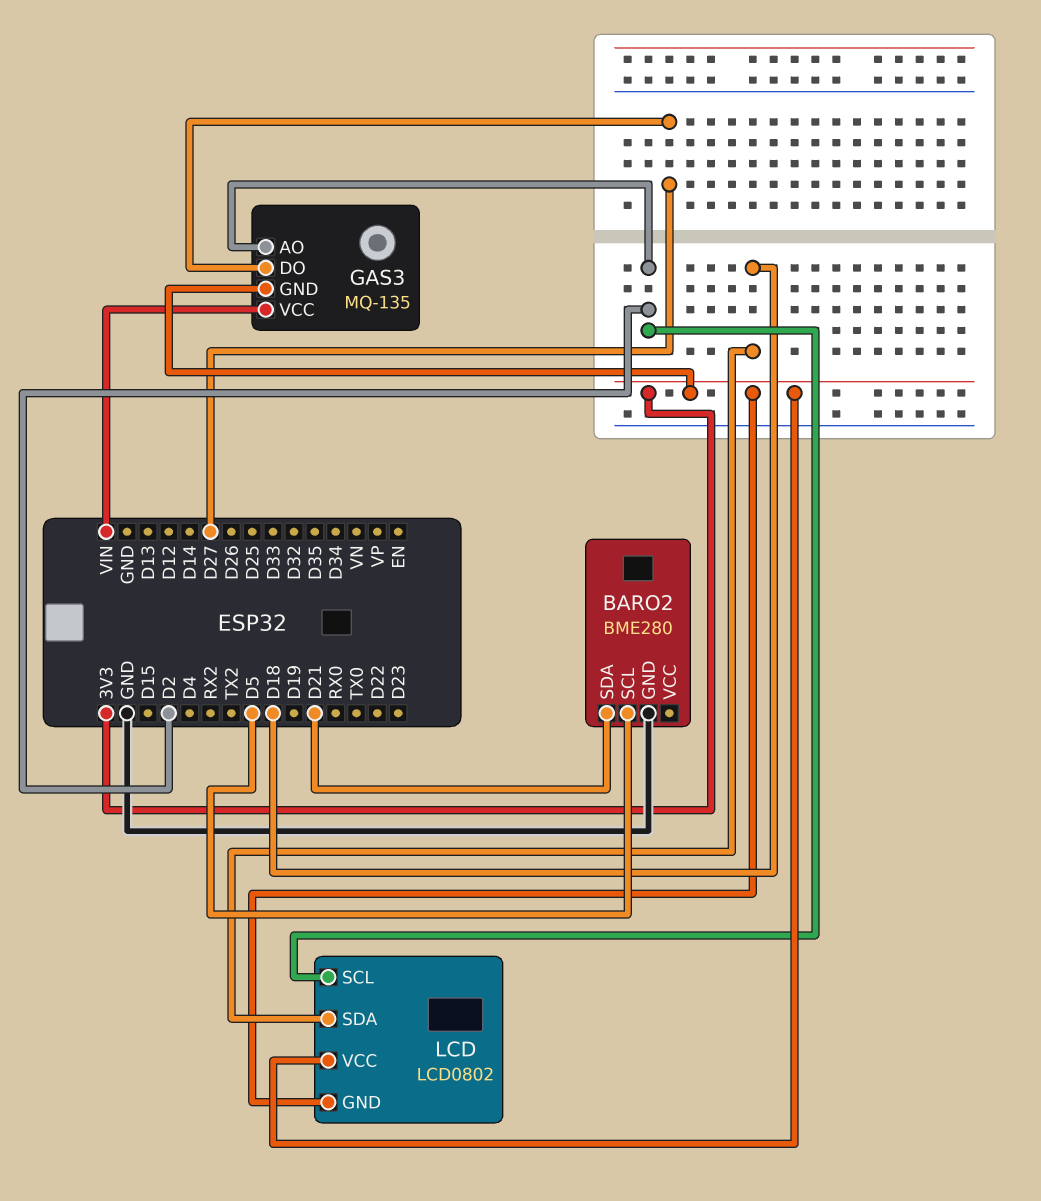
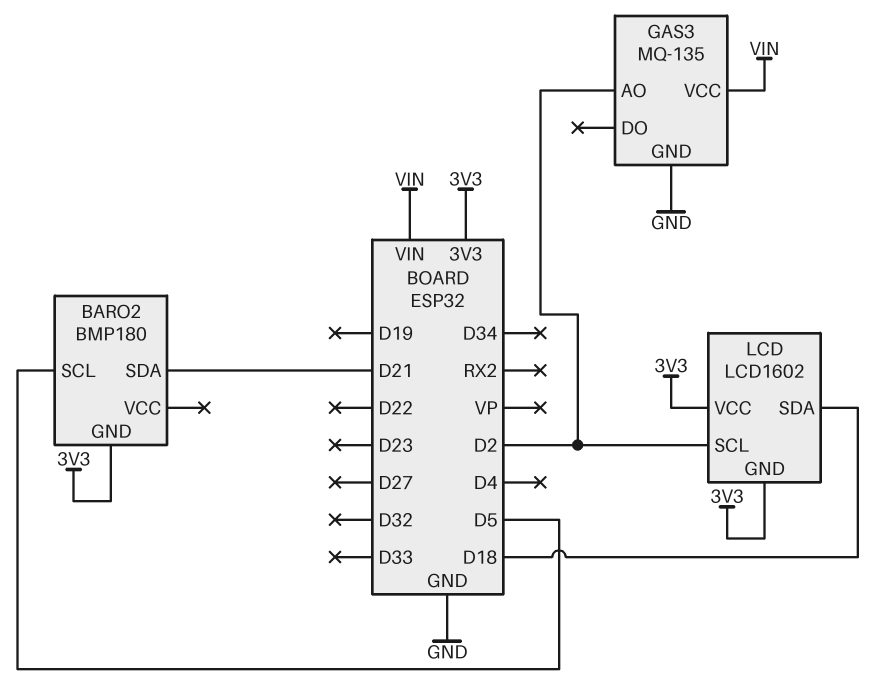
BARO2: BME280 -> BMP180
BARO2 pin GND: GND -> 3V3
GAS3 pin DO: D27 -> none
GAS3 pin GND: 3V3 -> GND
LCD: LCD0802 -> LCD1602

